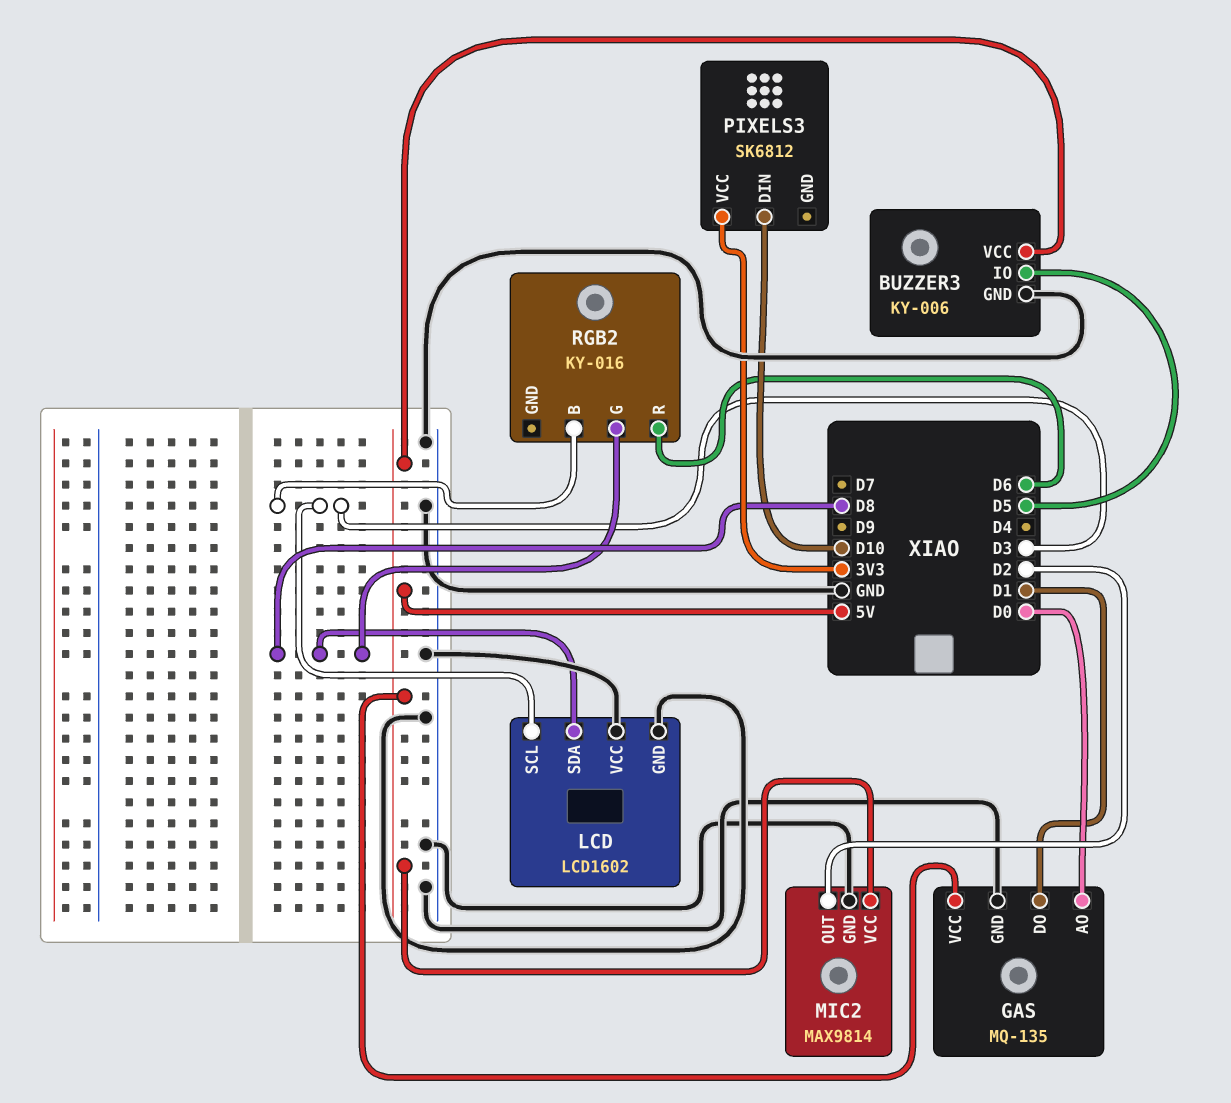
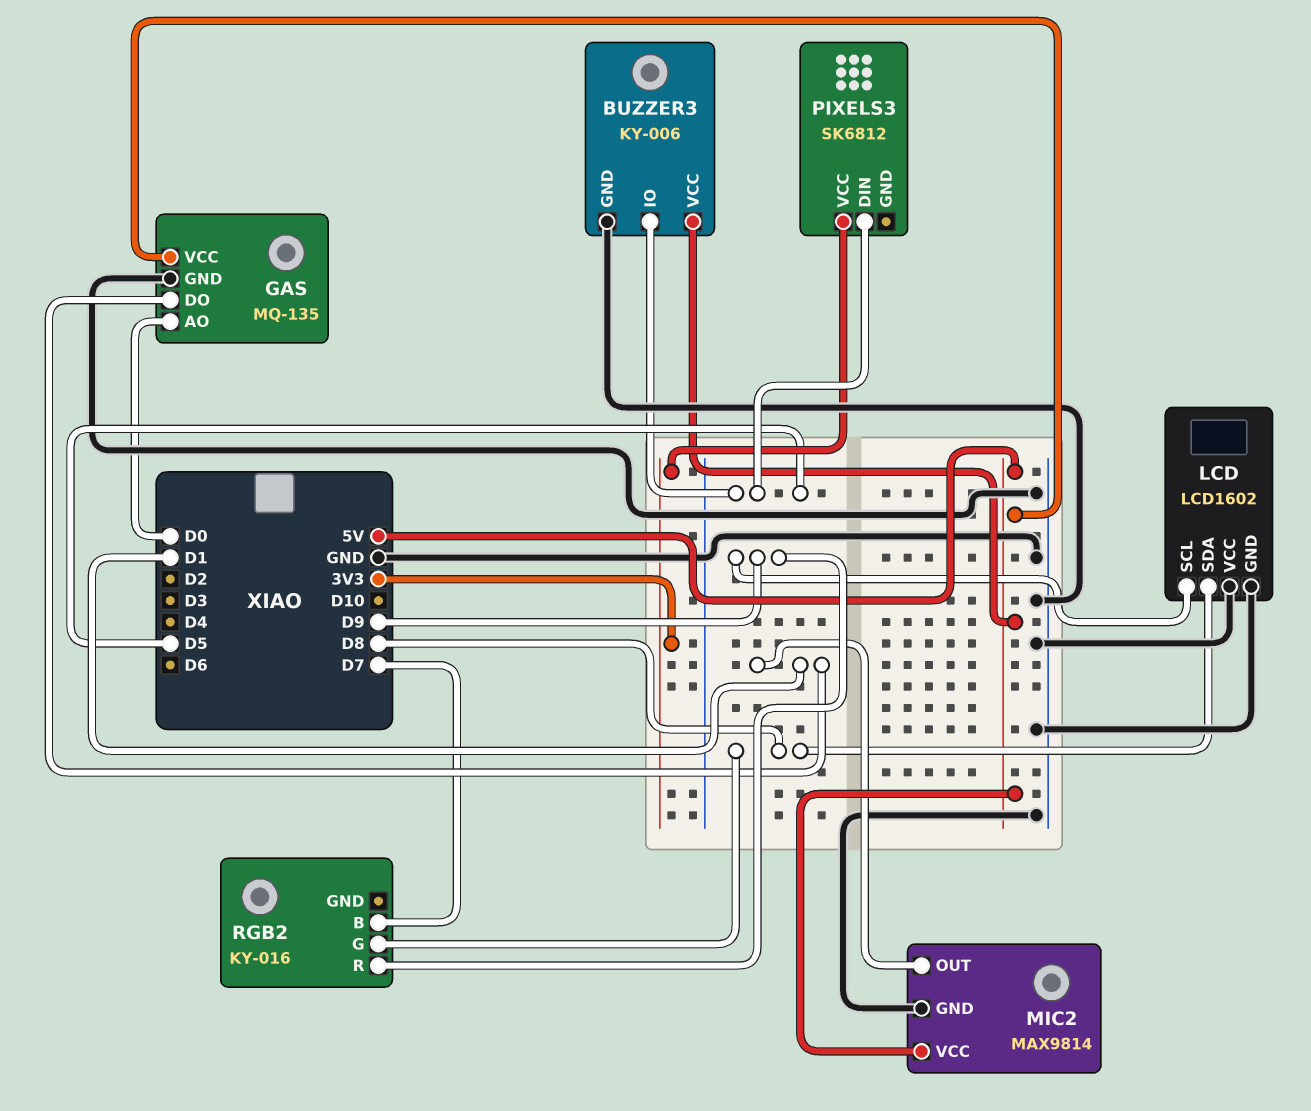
LCD pin SCL: D3 -> D9
MIC2 pin OUT: D2 -> D1
PIXELS3 pin DIN: D10 -> D5
RGB2 pin B: D3 -> D7
RGB2 pin R: D6 -> D9

